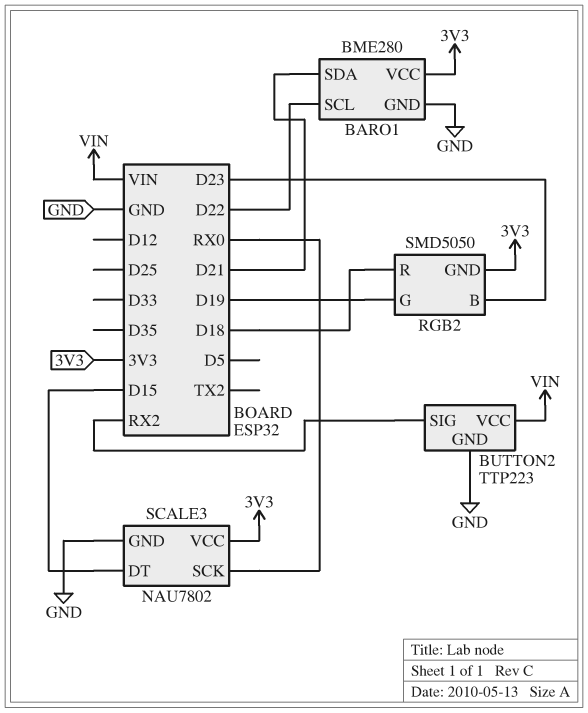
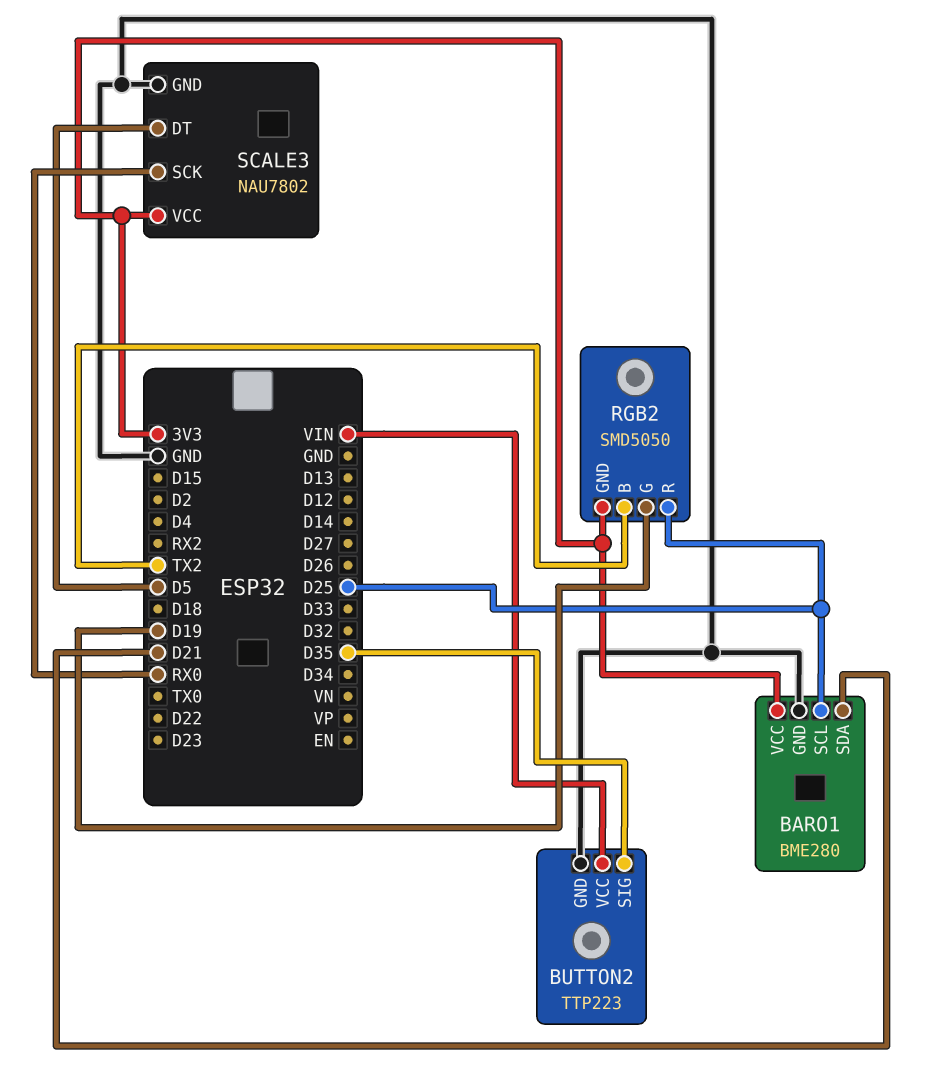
BARO1 pin SCL: D22 -> D25
BUTTON2 pin SIG: RX2 -> D35
RGB2 pin B: D23 -> TX2
RGB2 pin R: D18 -> D25
SCALE3 pin DT: D15 -> D5

